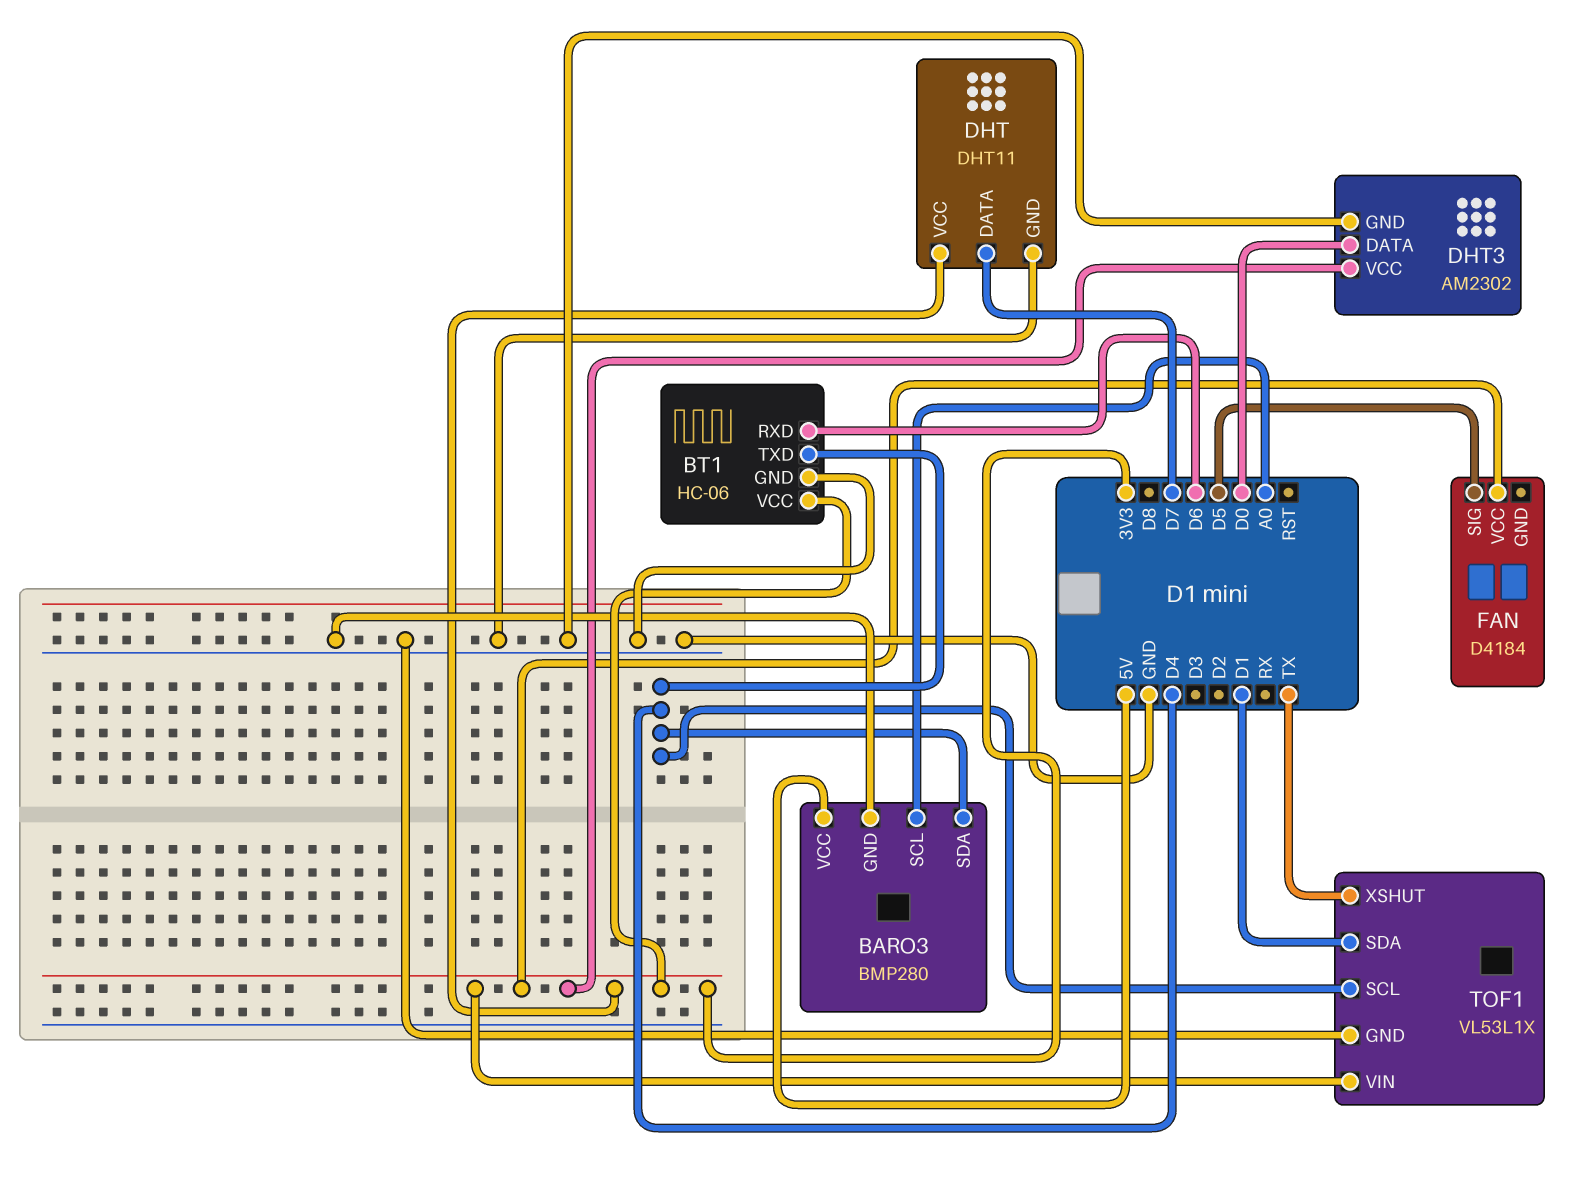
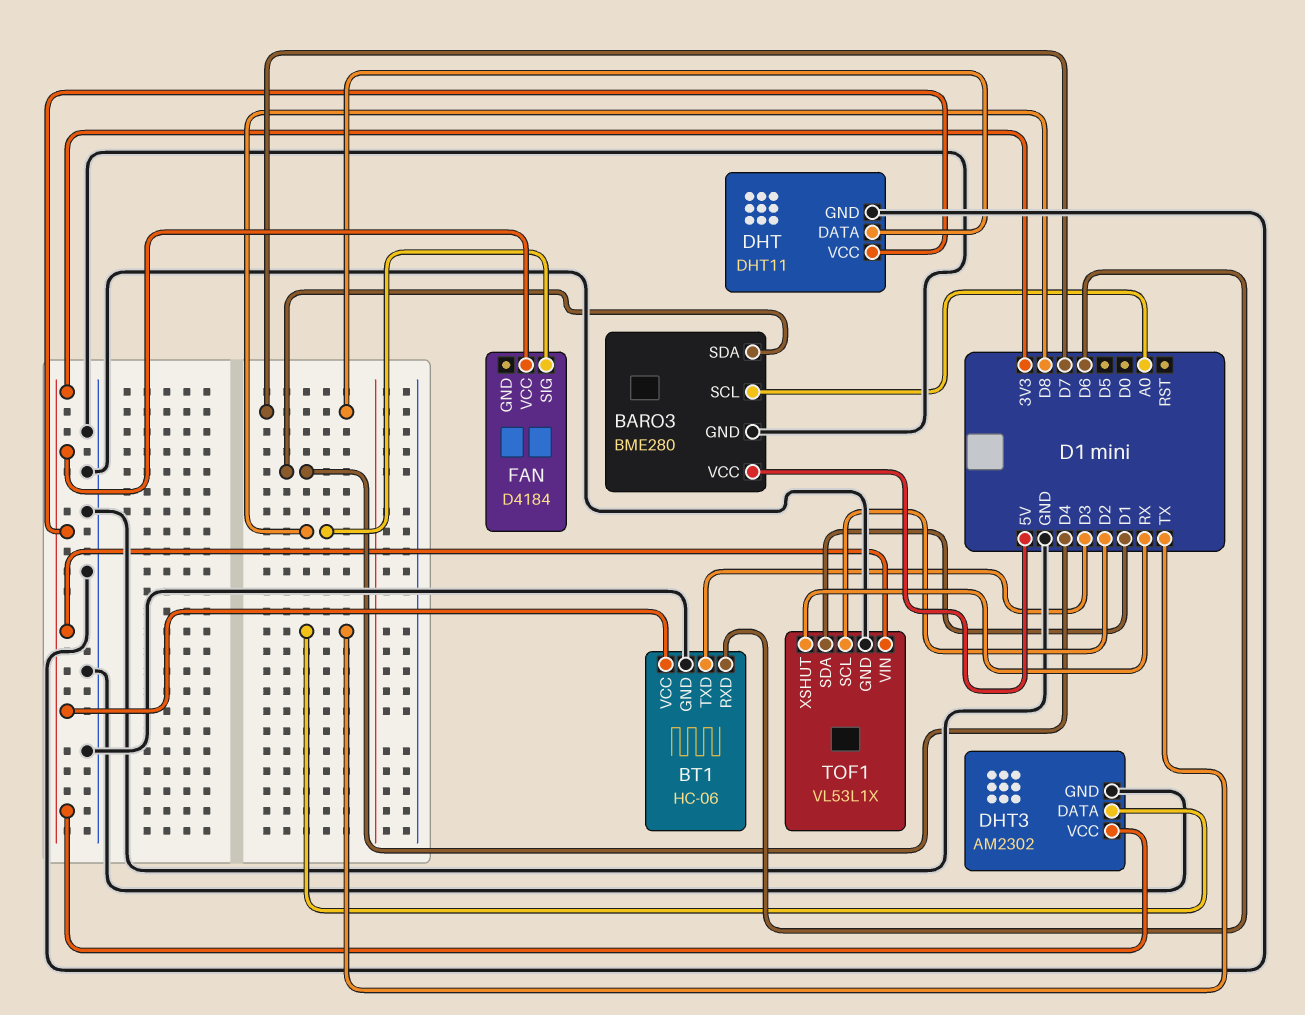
BARO3: BMP280 -> BME280
BT1 pin TXD: D4 -> D3
DHT3 pin DATA: D0 -> TX
FAN pin SIG: D5 -> D8
TOF1 pin SCL: D4 -> D2
TOF1 pin XSHUT: TX -> RX

